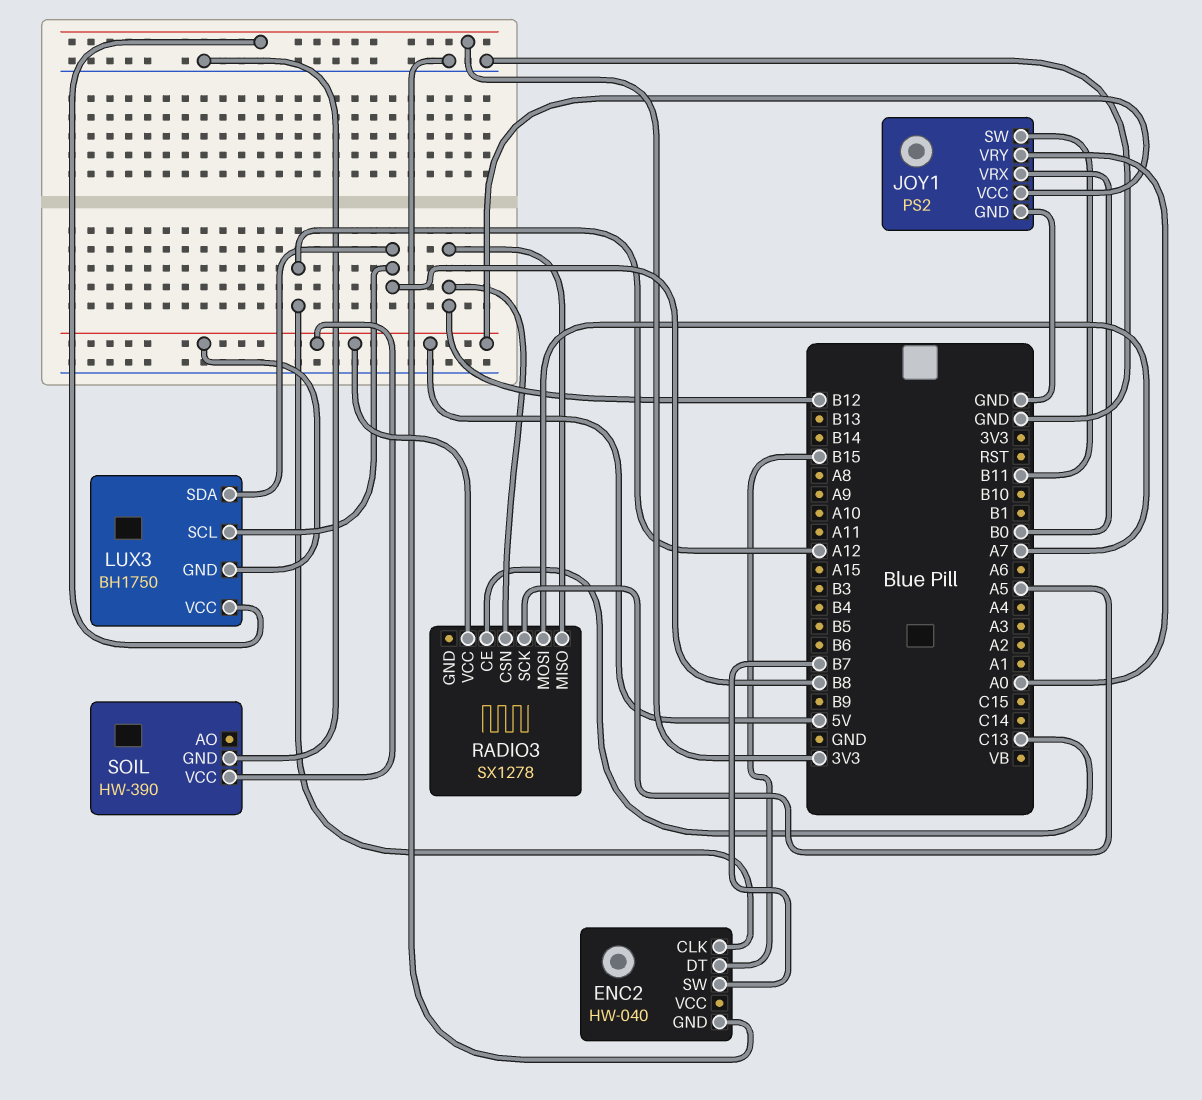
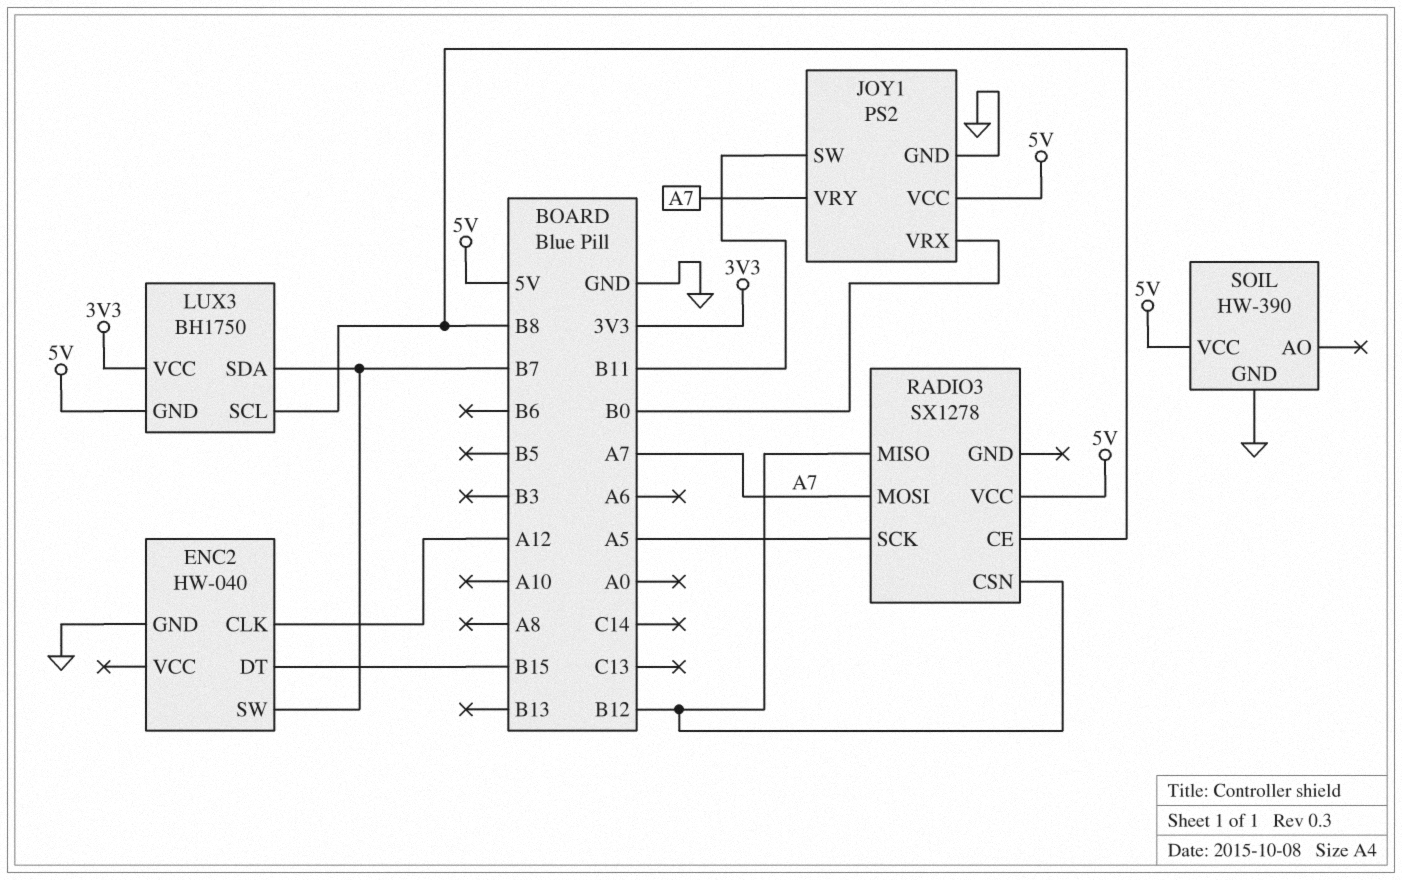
JOY1 pin VRY: A0 -> A7
LUX3 pin SDA: B8 -> B7
RADIO3 pin CE: C13 -> B8

